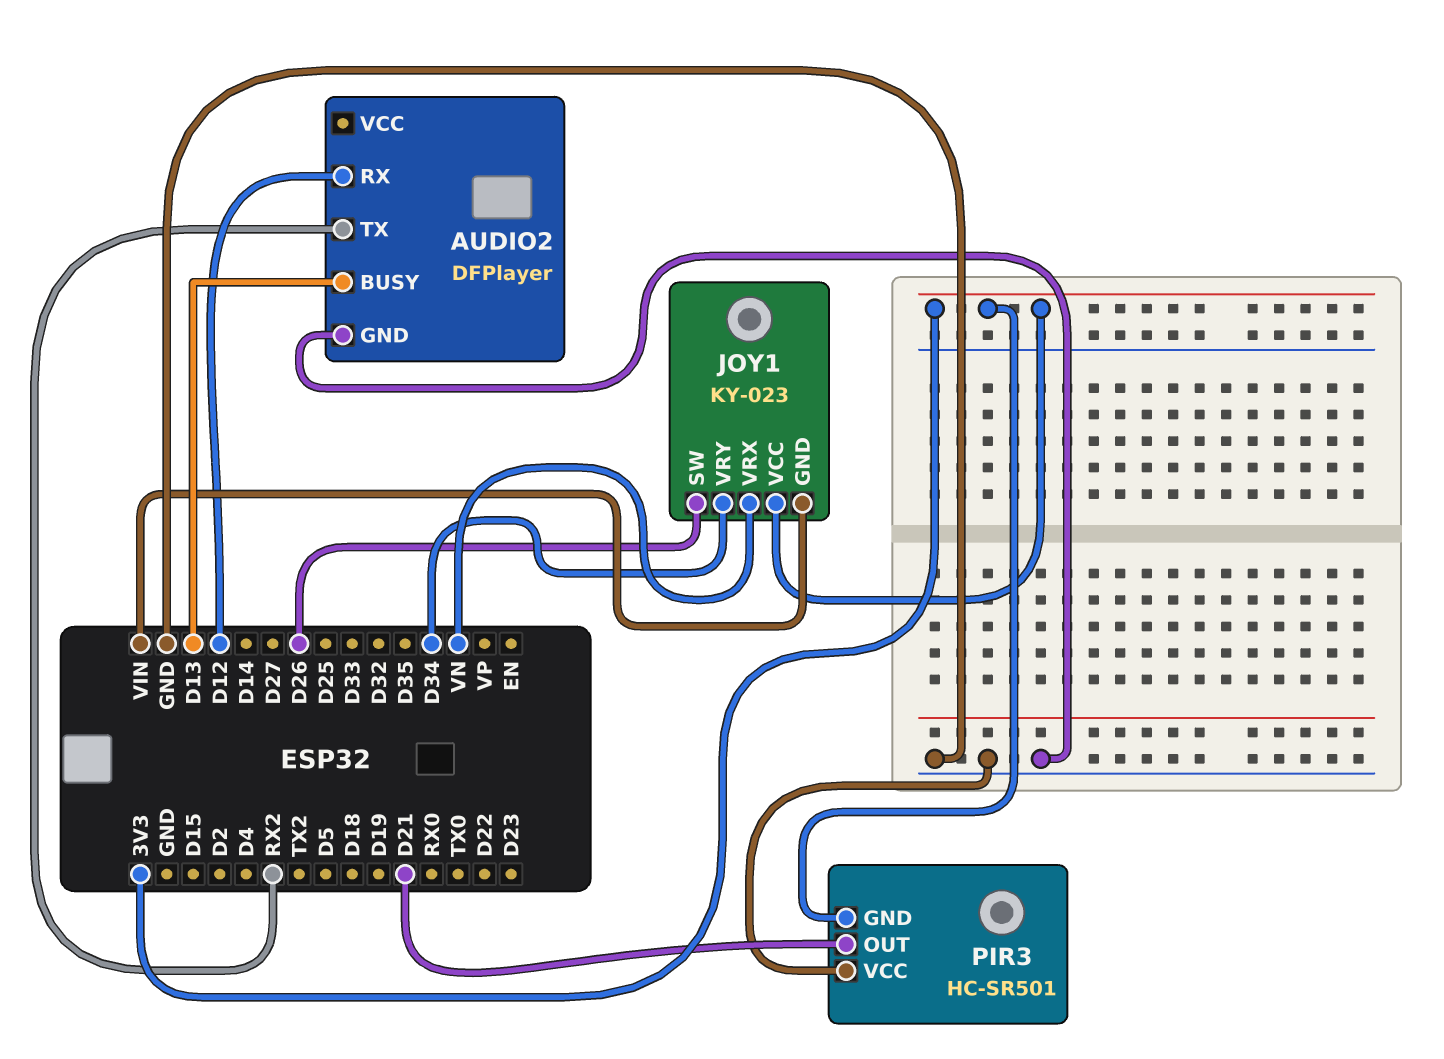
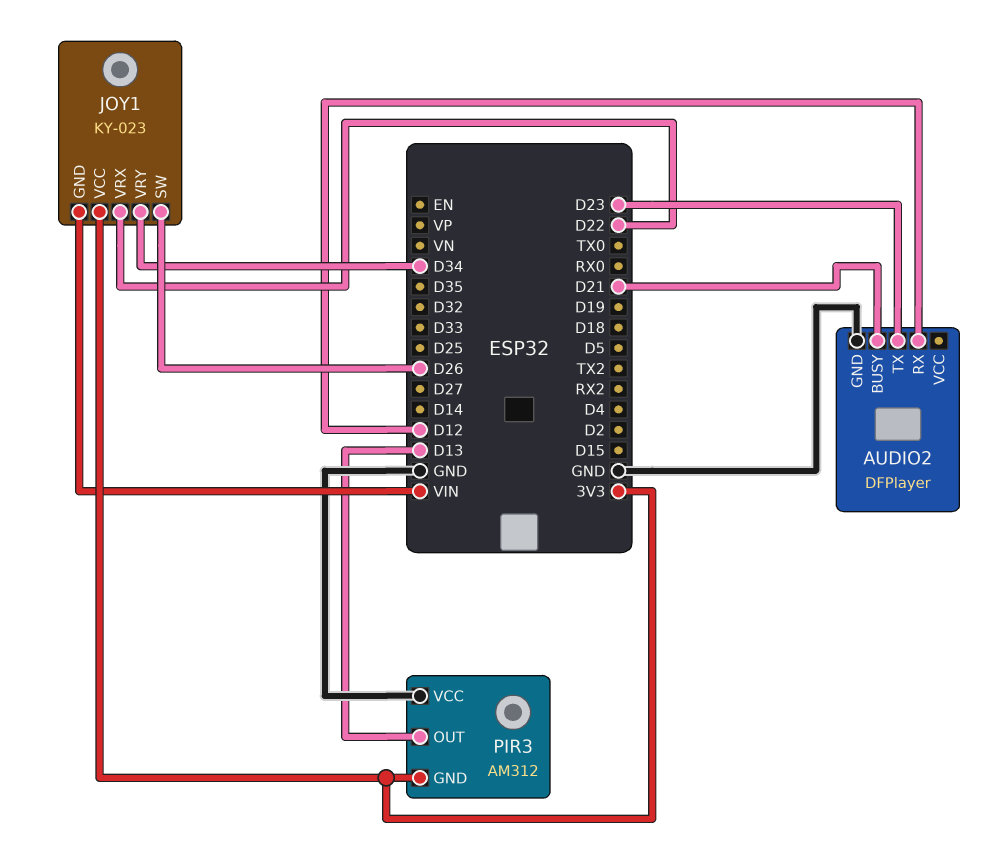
AUDIO2 pin BUSY: D13 -> D21
AUDIO2 pin TX: RX2 -> D23
JOY1 pin VRX: VN -> D22
PIR3: HC-SR501 -> AM312
PIR3 pin OUT: D21 -> D13

